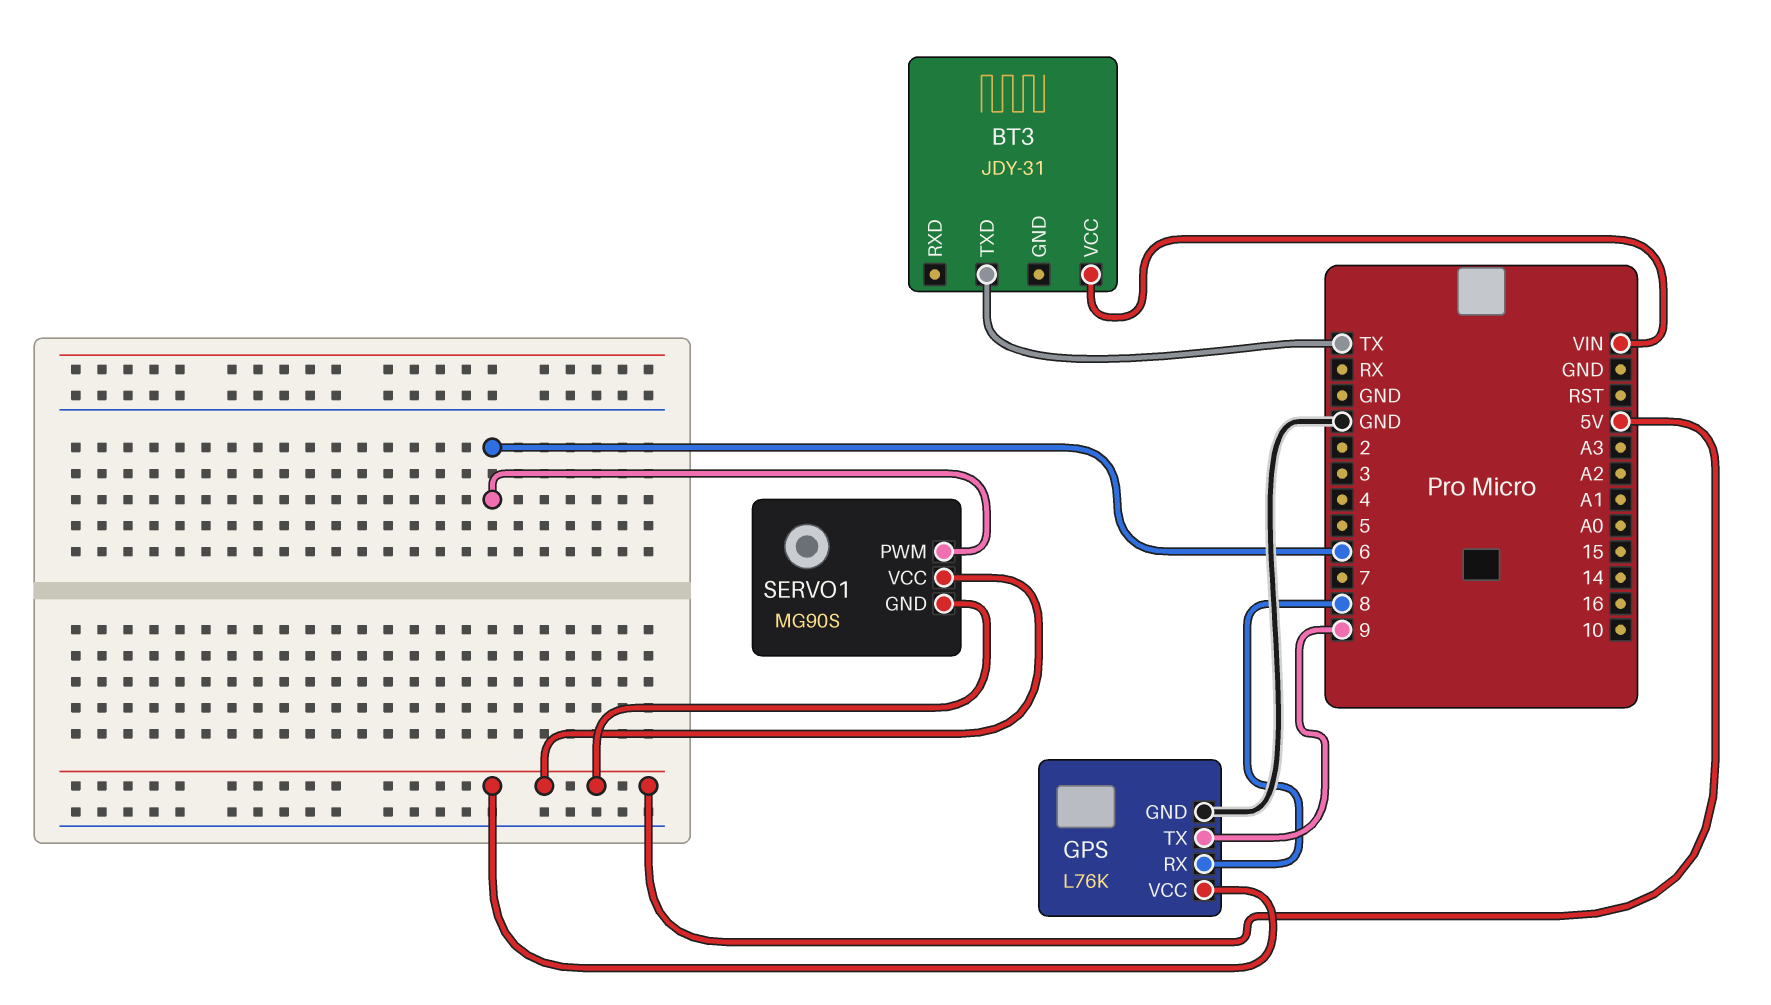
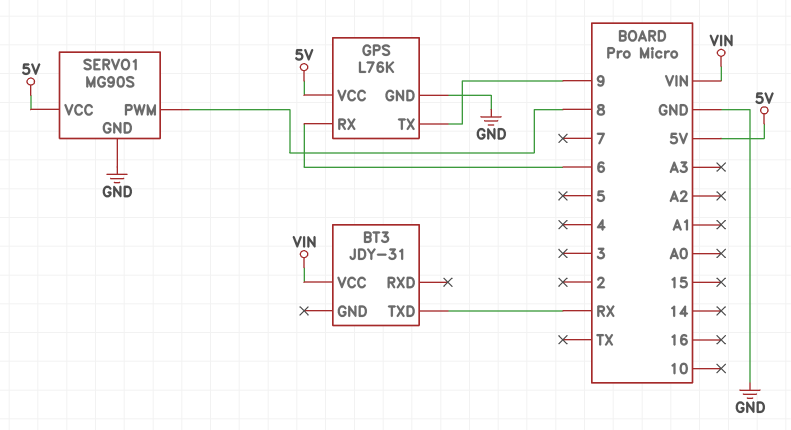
BT3 pin TXD: TX -> RX
GPS pin RX: 8 -> 6
SERVO1 pin GND: 5V -> GND
SERVO1 pin PWM: 6 -> 8

